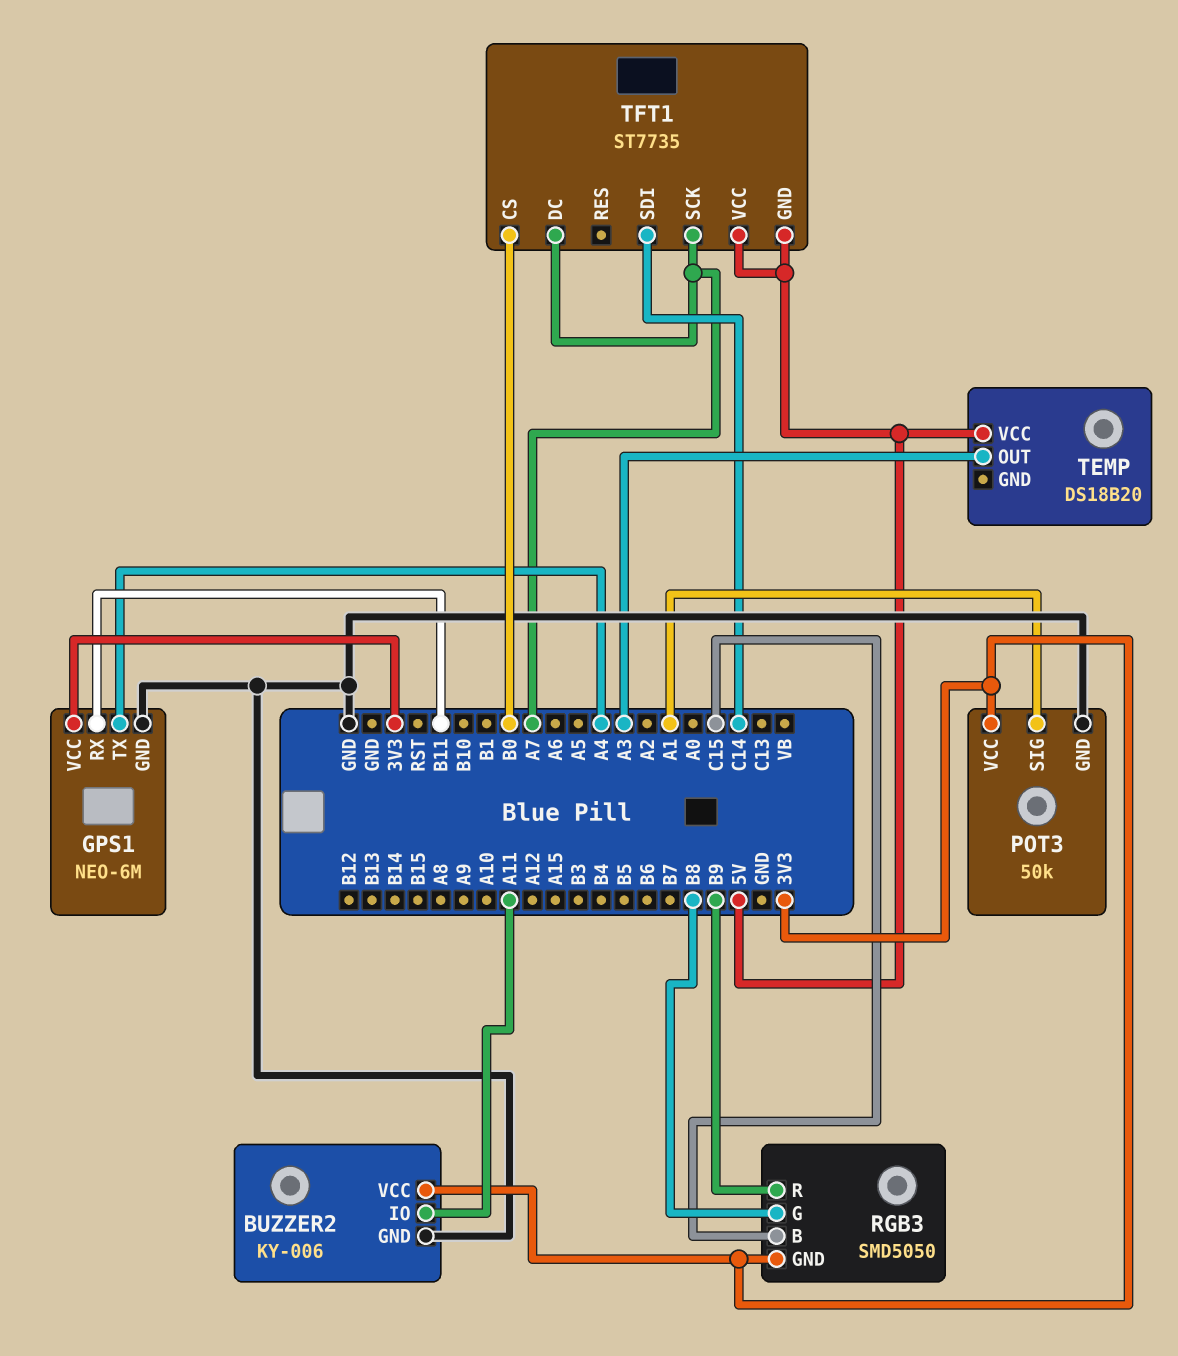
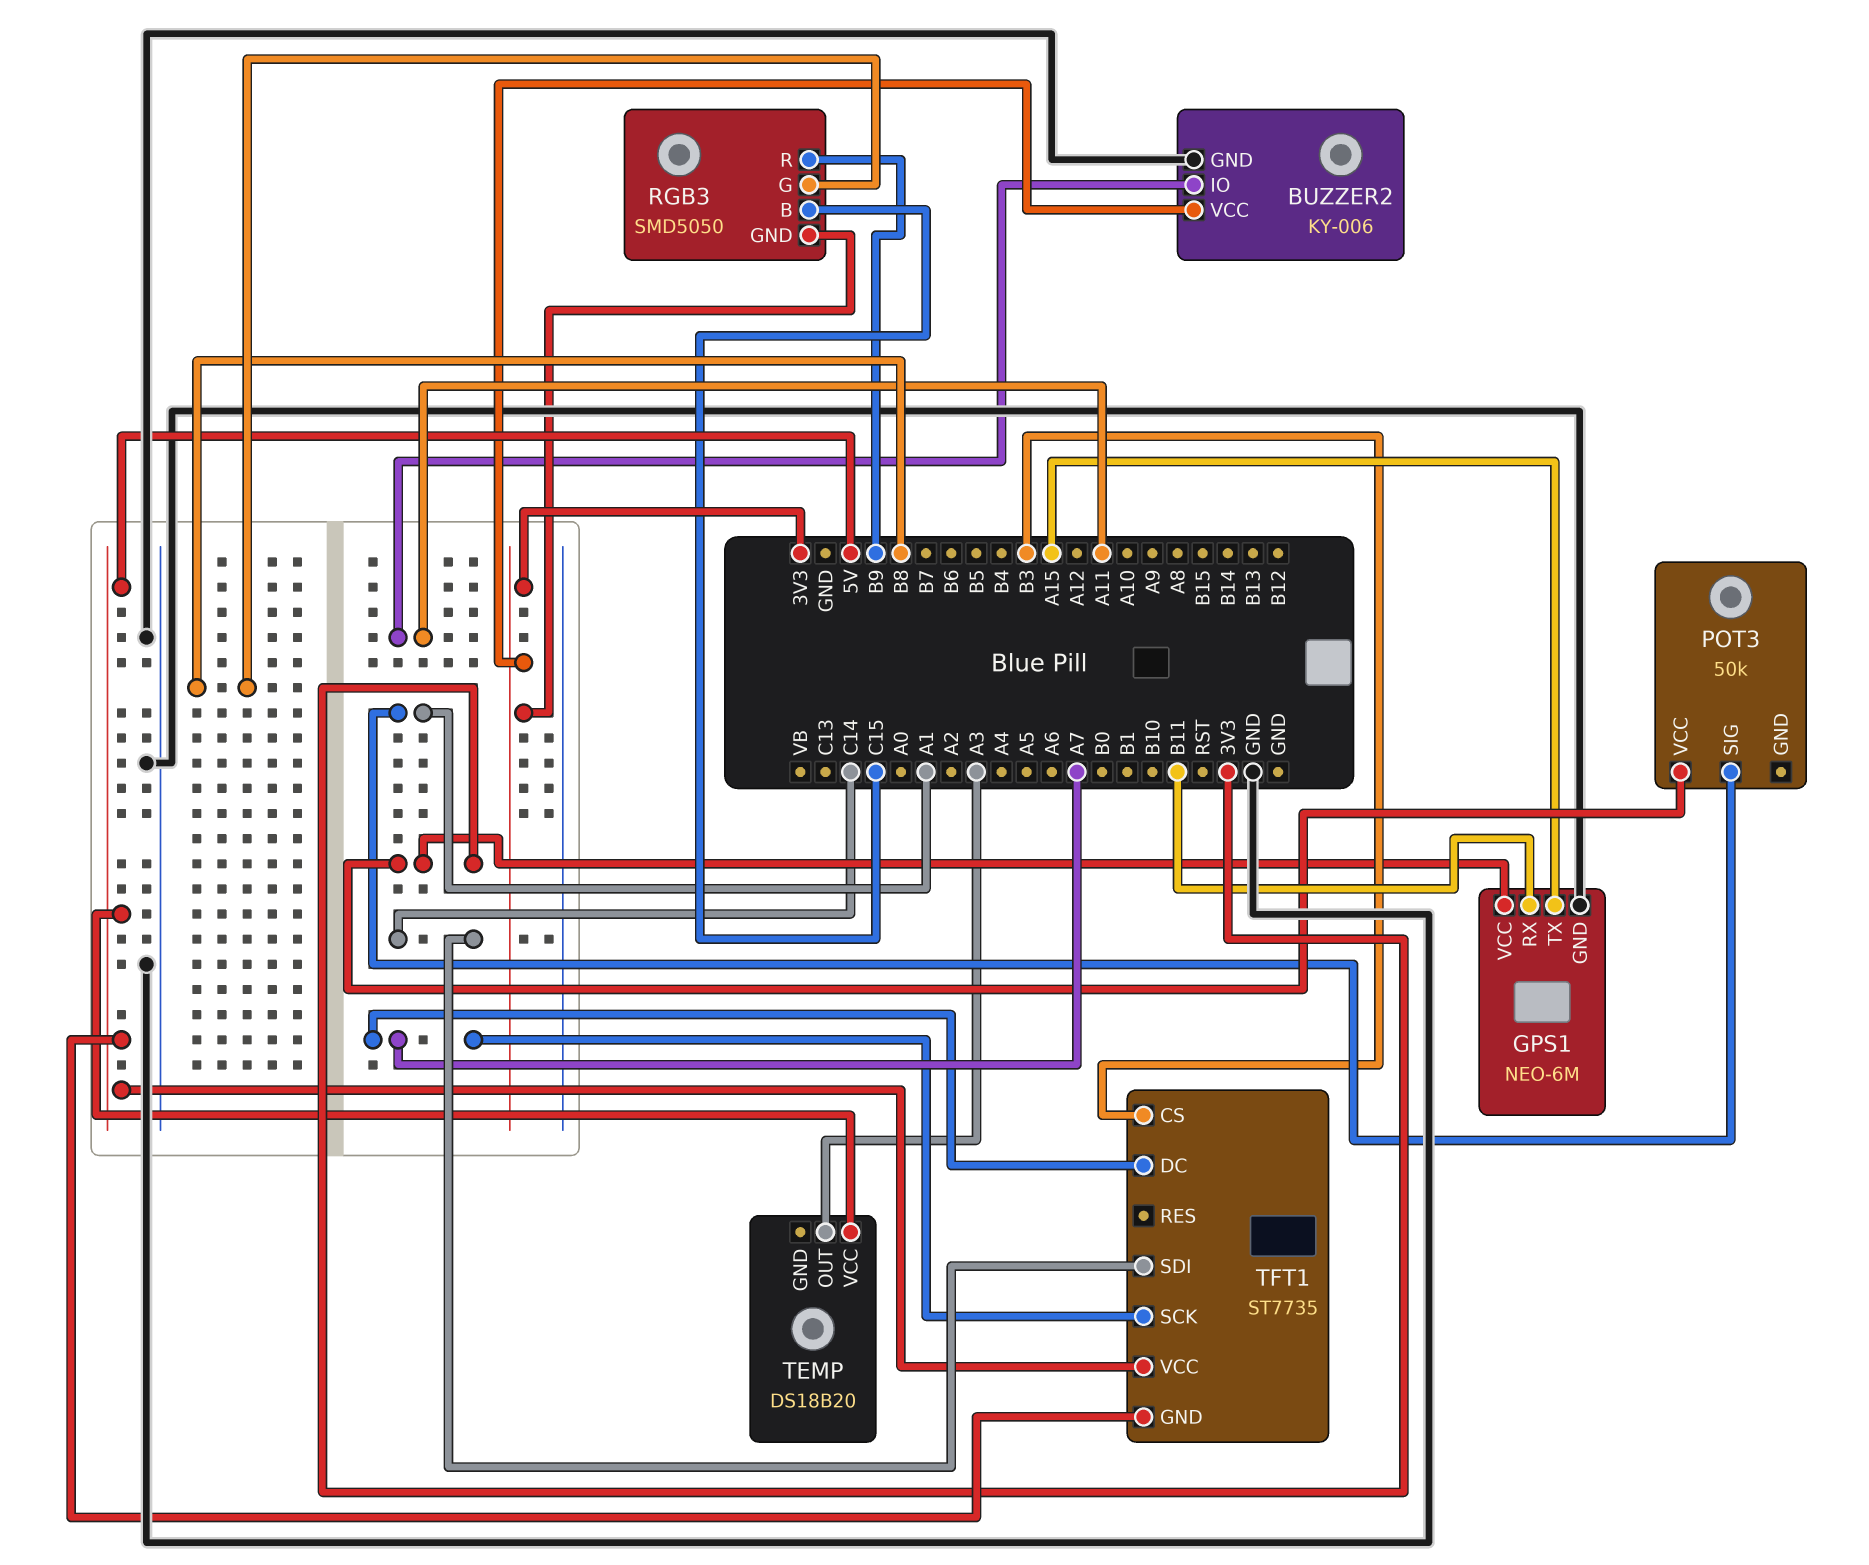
GPS1 pin TX: A4 -> A15
POT3 pin GND: GND -> none
TFT1 pin CS: B0 -> B3

